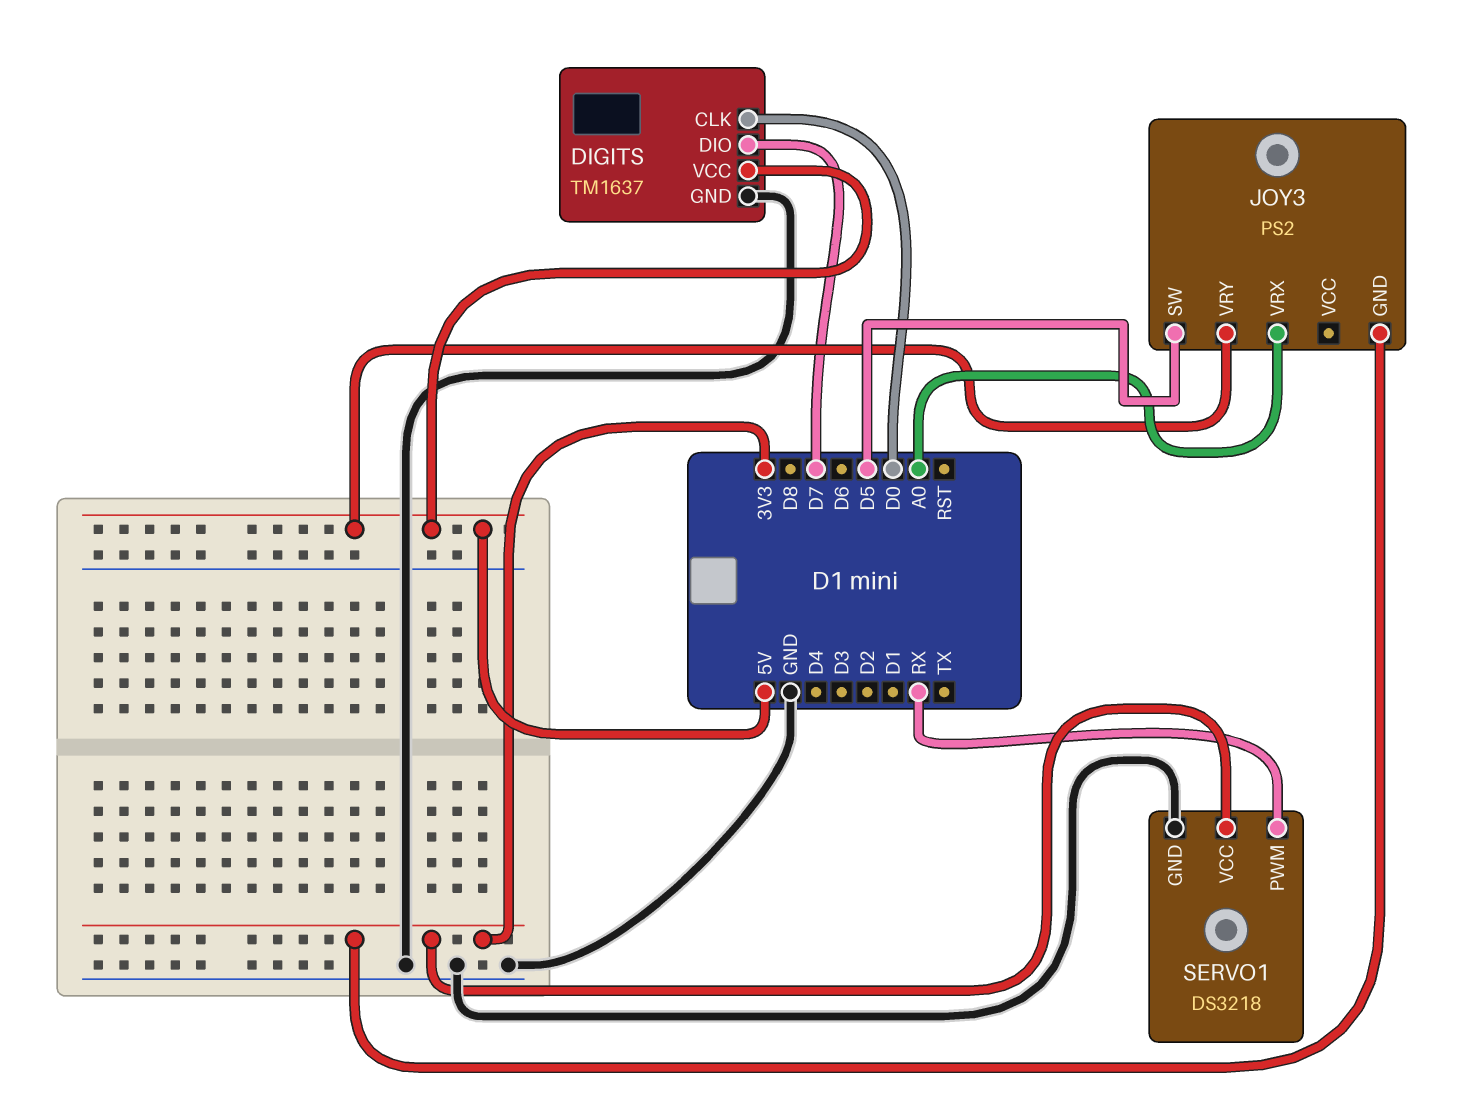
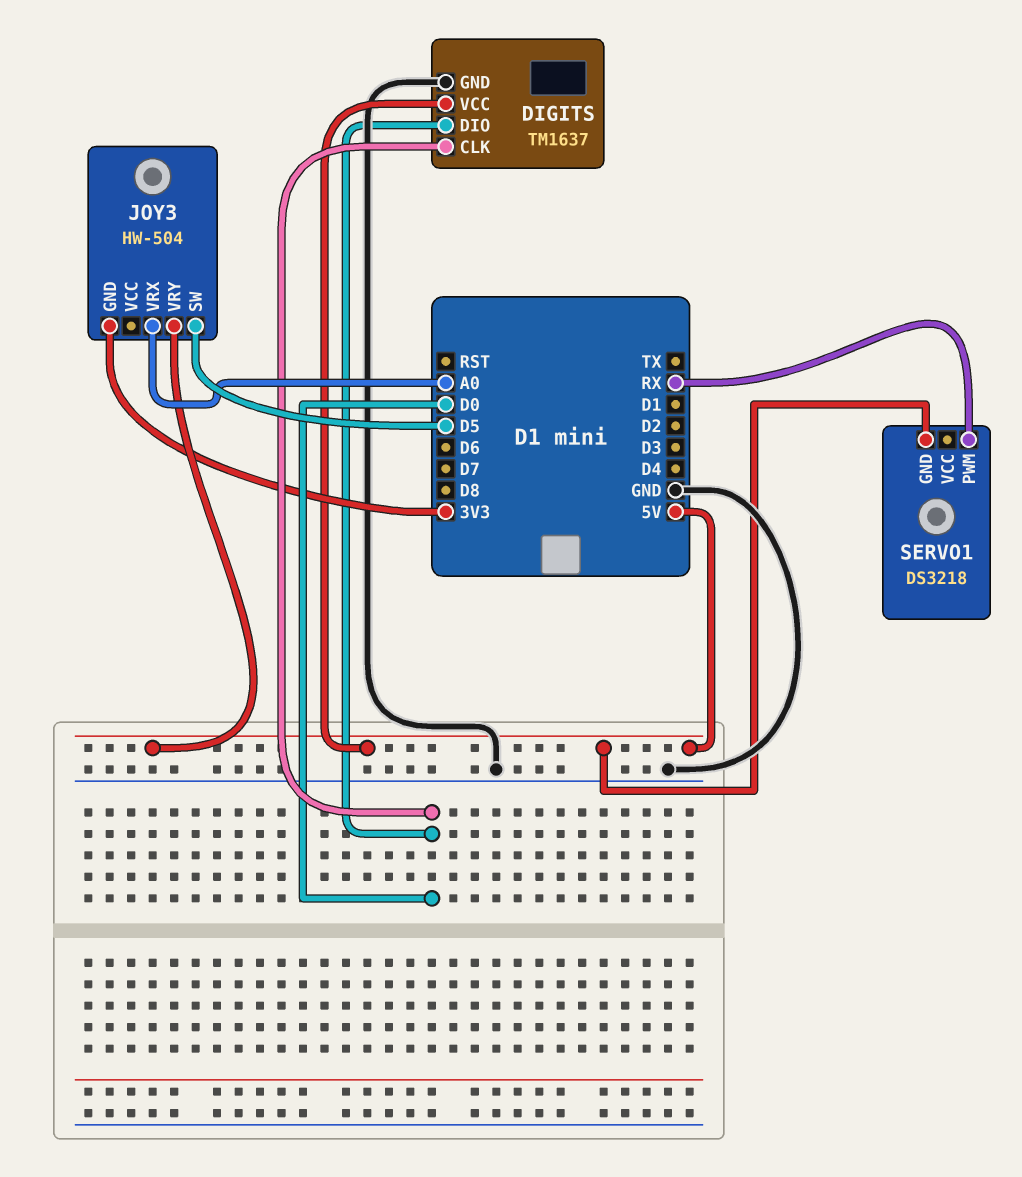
DIGITS pin DIO: D7 -> D0
JOY3: PS2 -> HW-504
SERVO1 pin GND: GND -> 5V
SERVO1 pin VCC: 3V3 -> none

